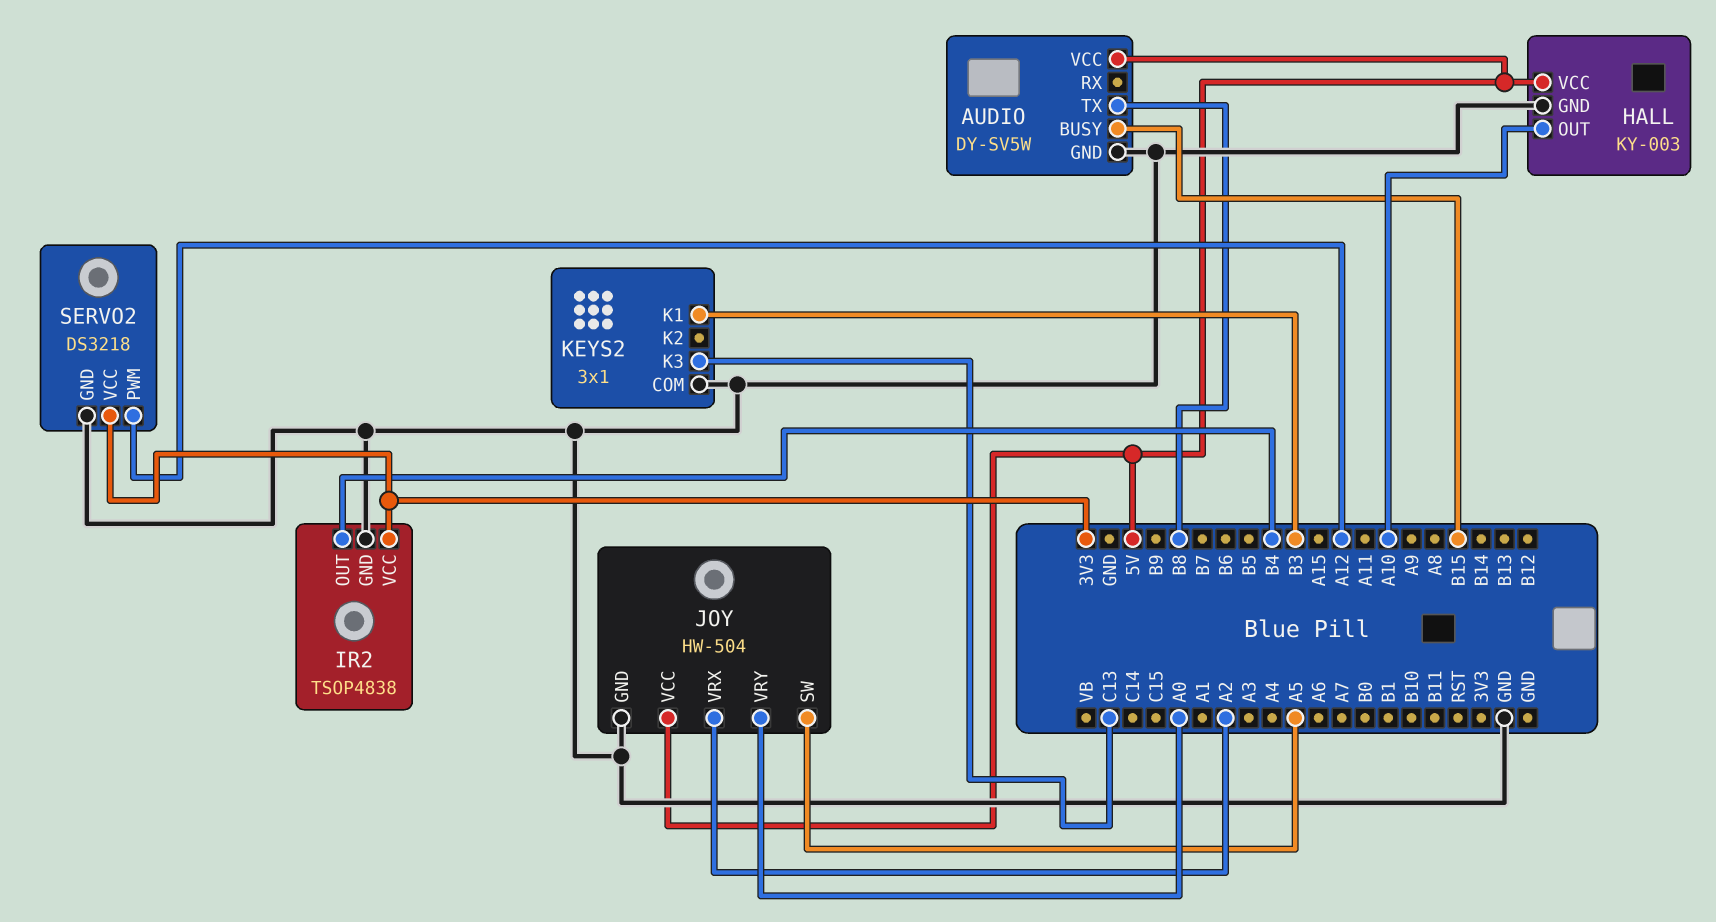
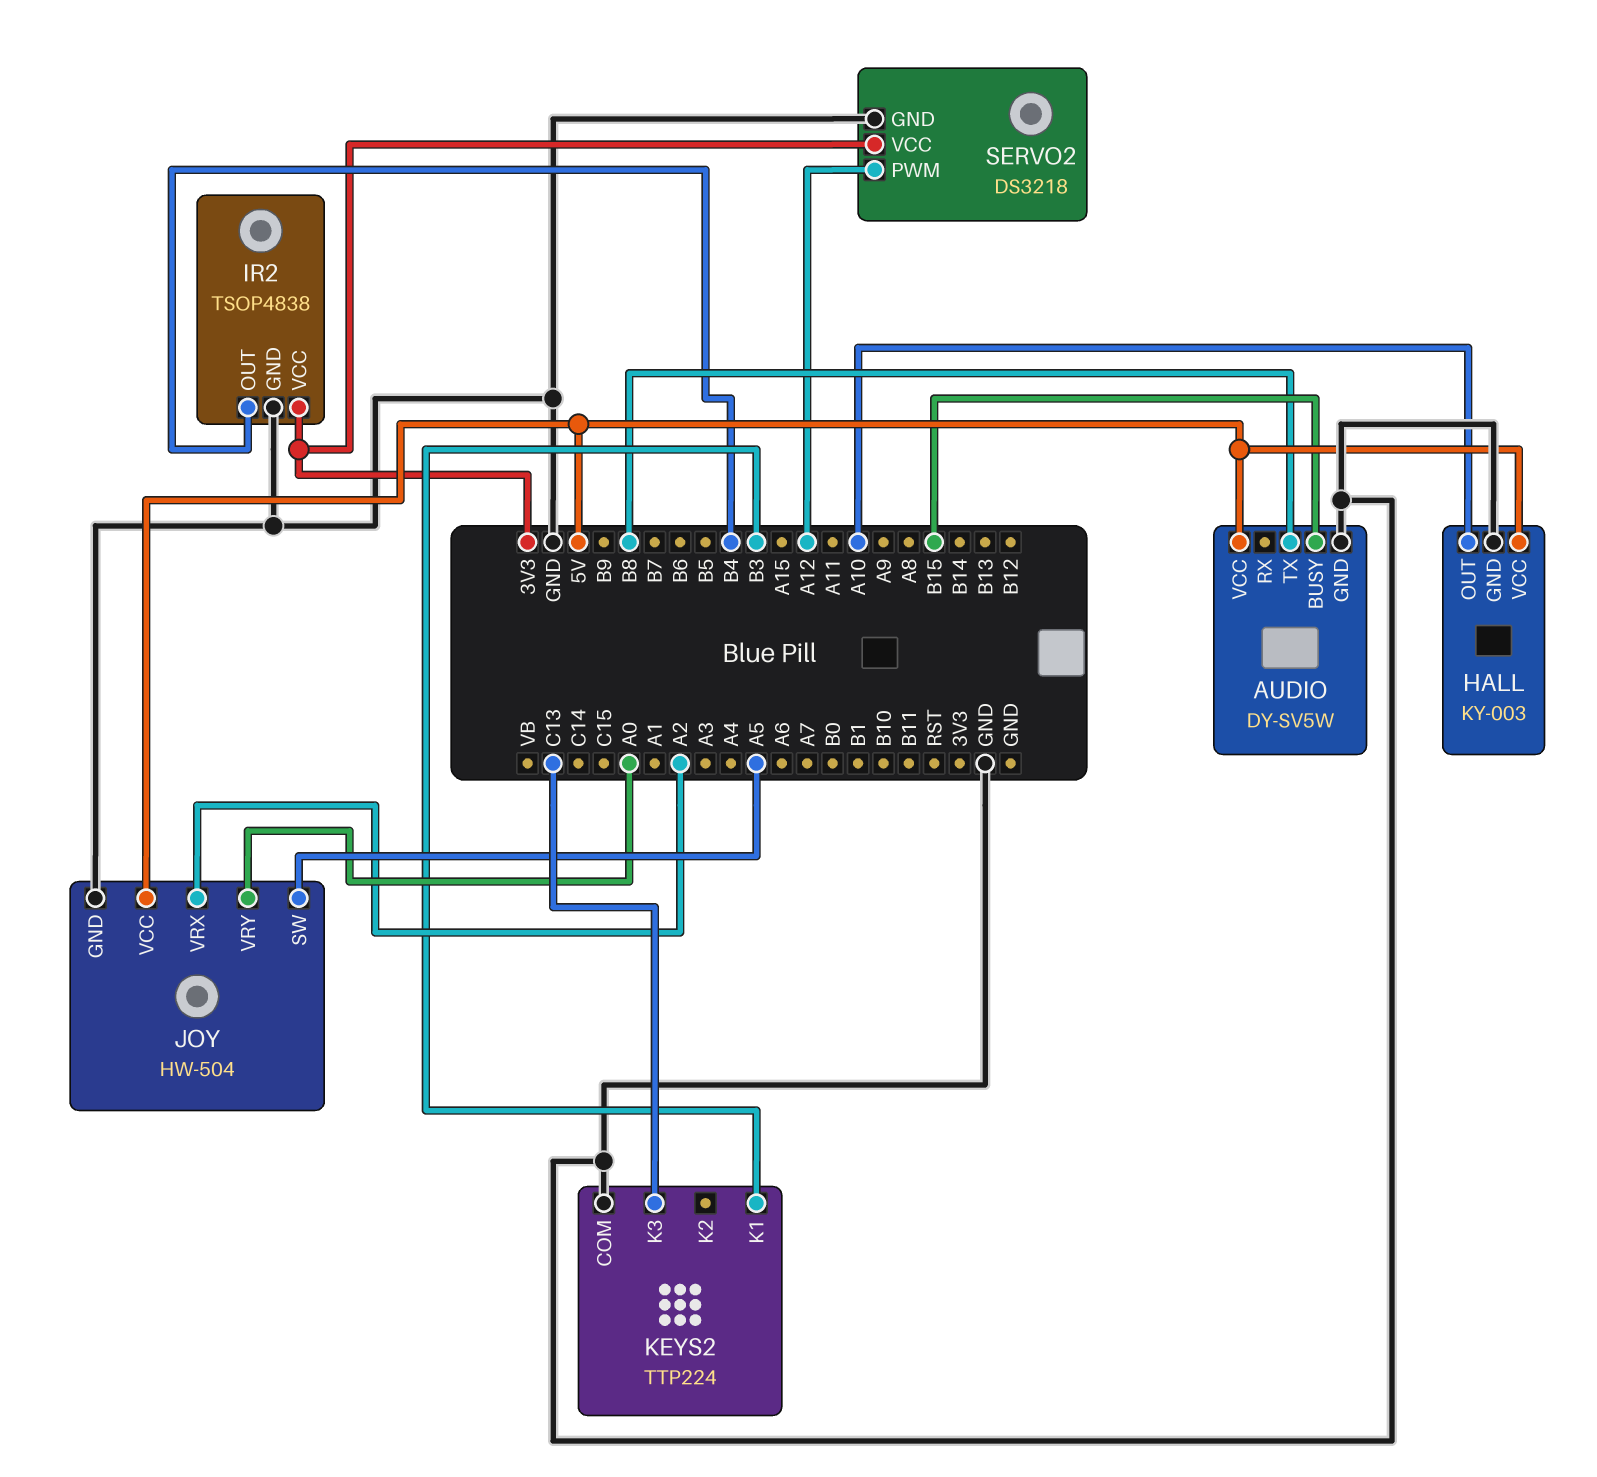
KEYS2: 3x1 -> TTP224

